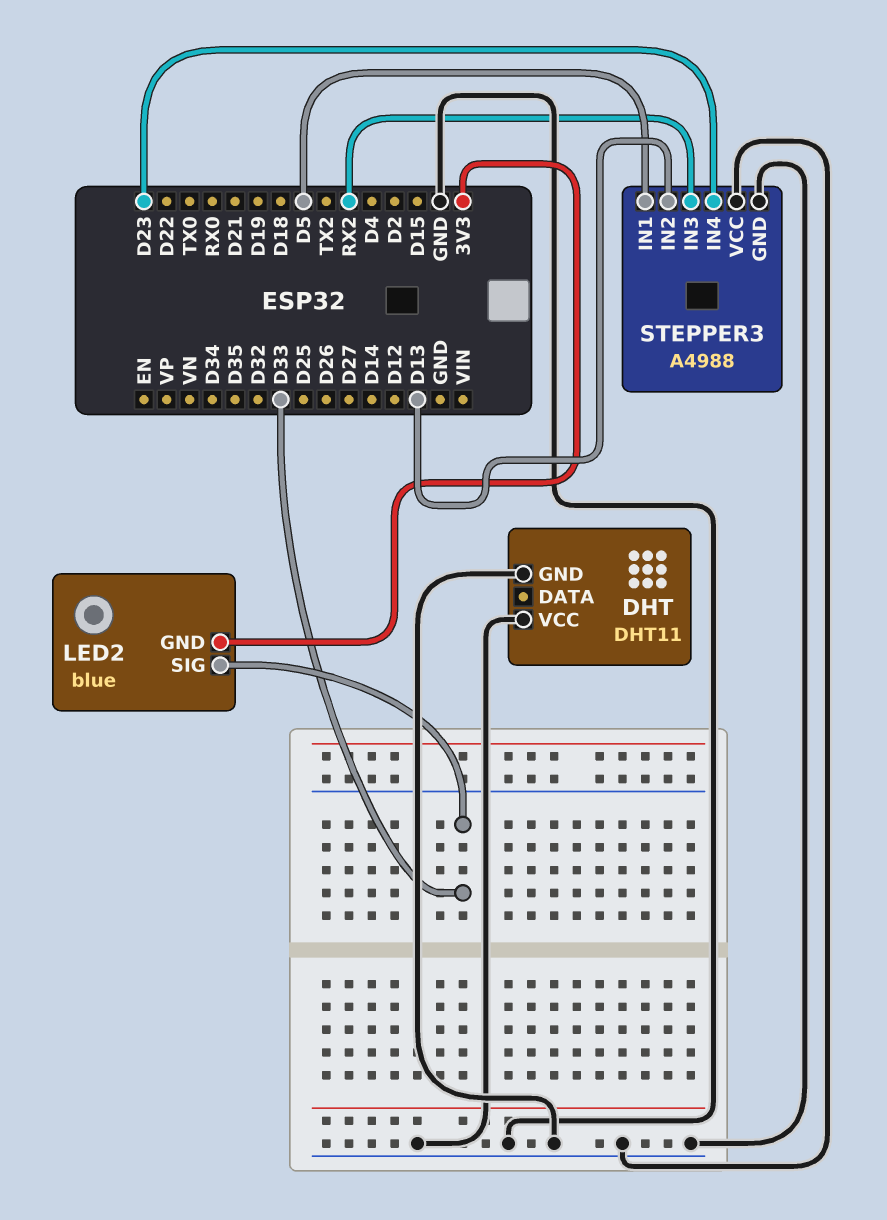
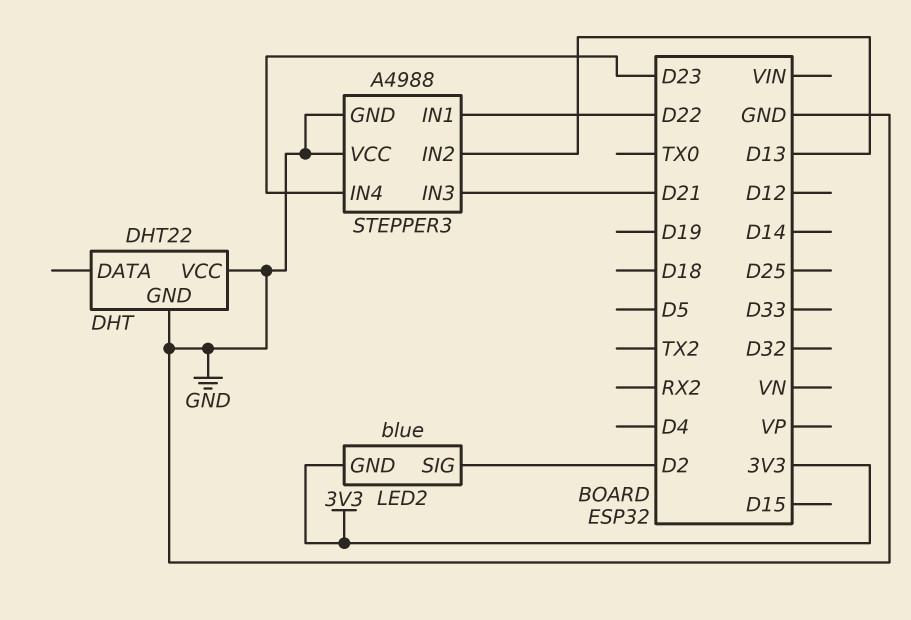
DHT: DHT11 -> DHT22
LED2 pin SIG: D33 -> D2
STEPPER3 pin IN1: D5 -> D22
STEPPER3 pin IN3: RX2 -> D21

